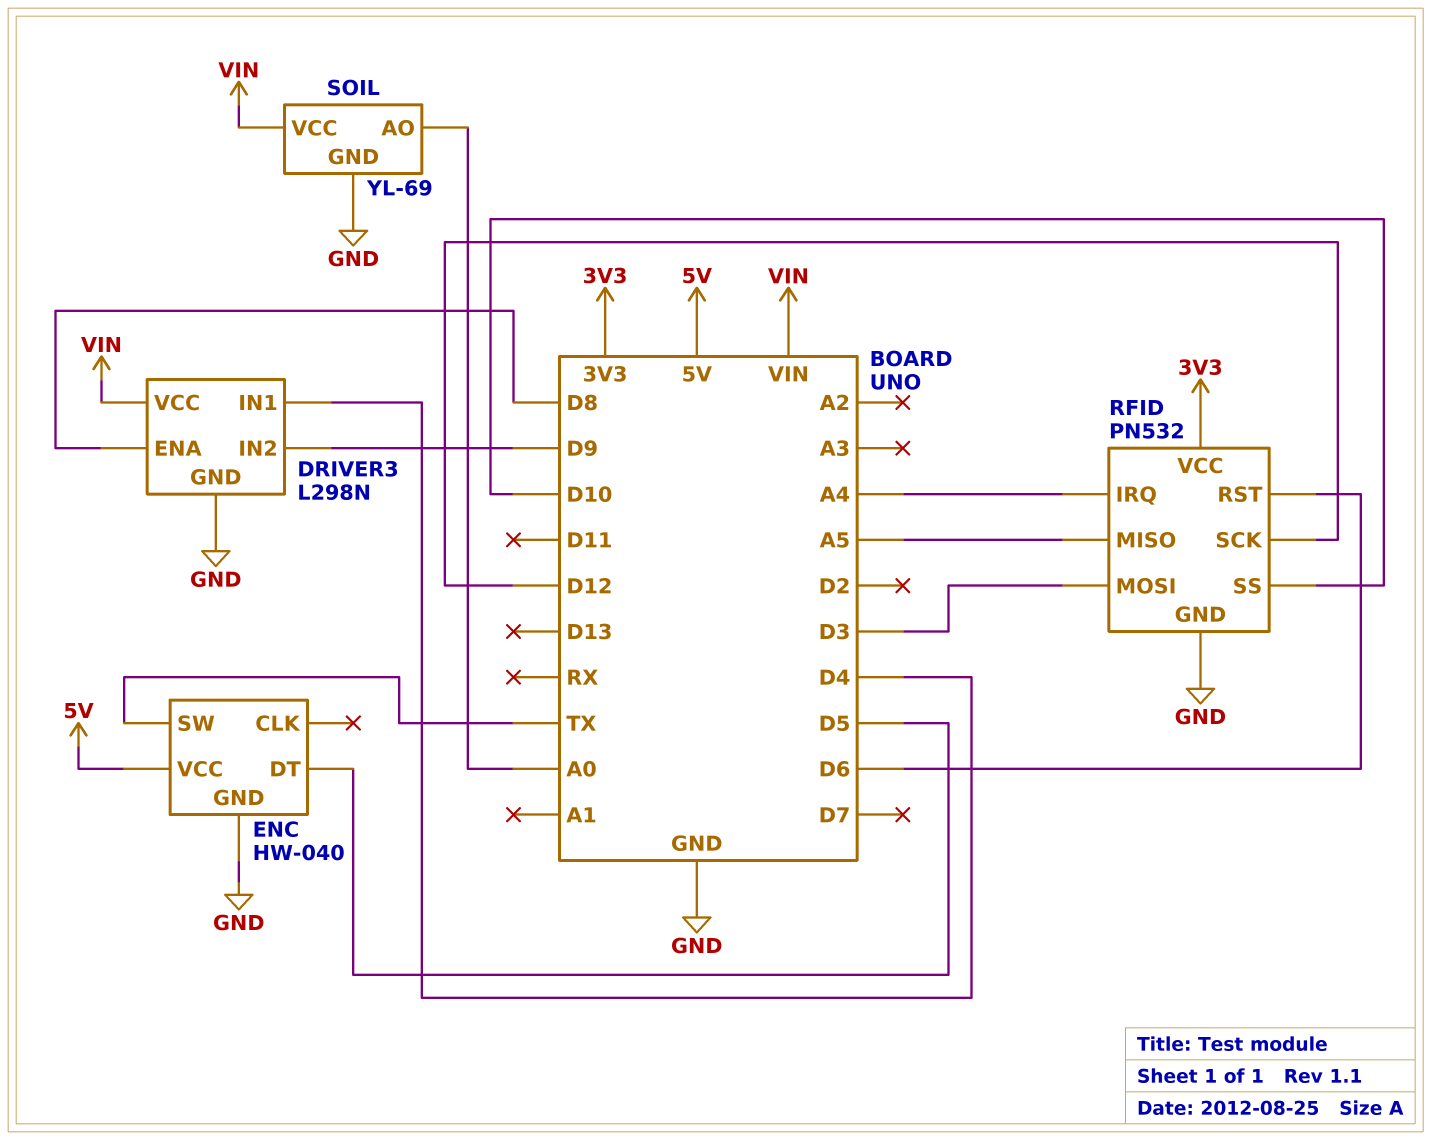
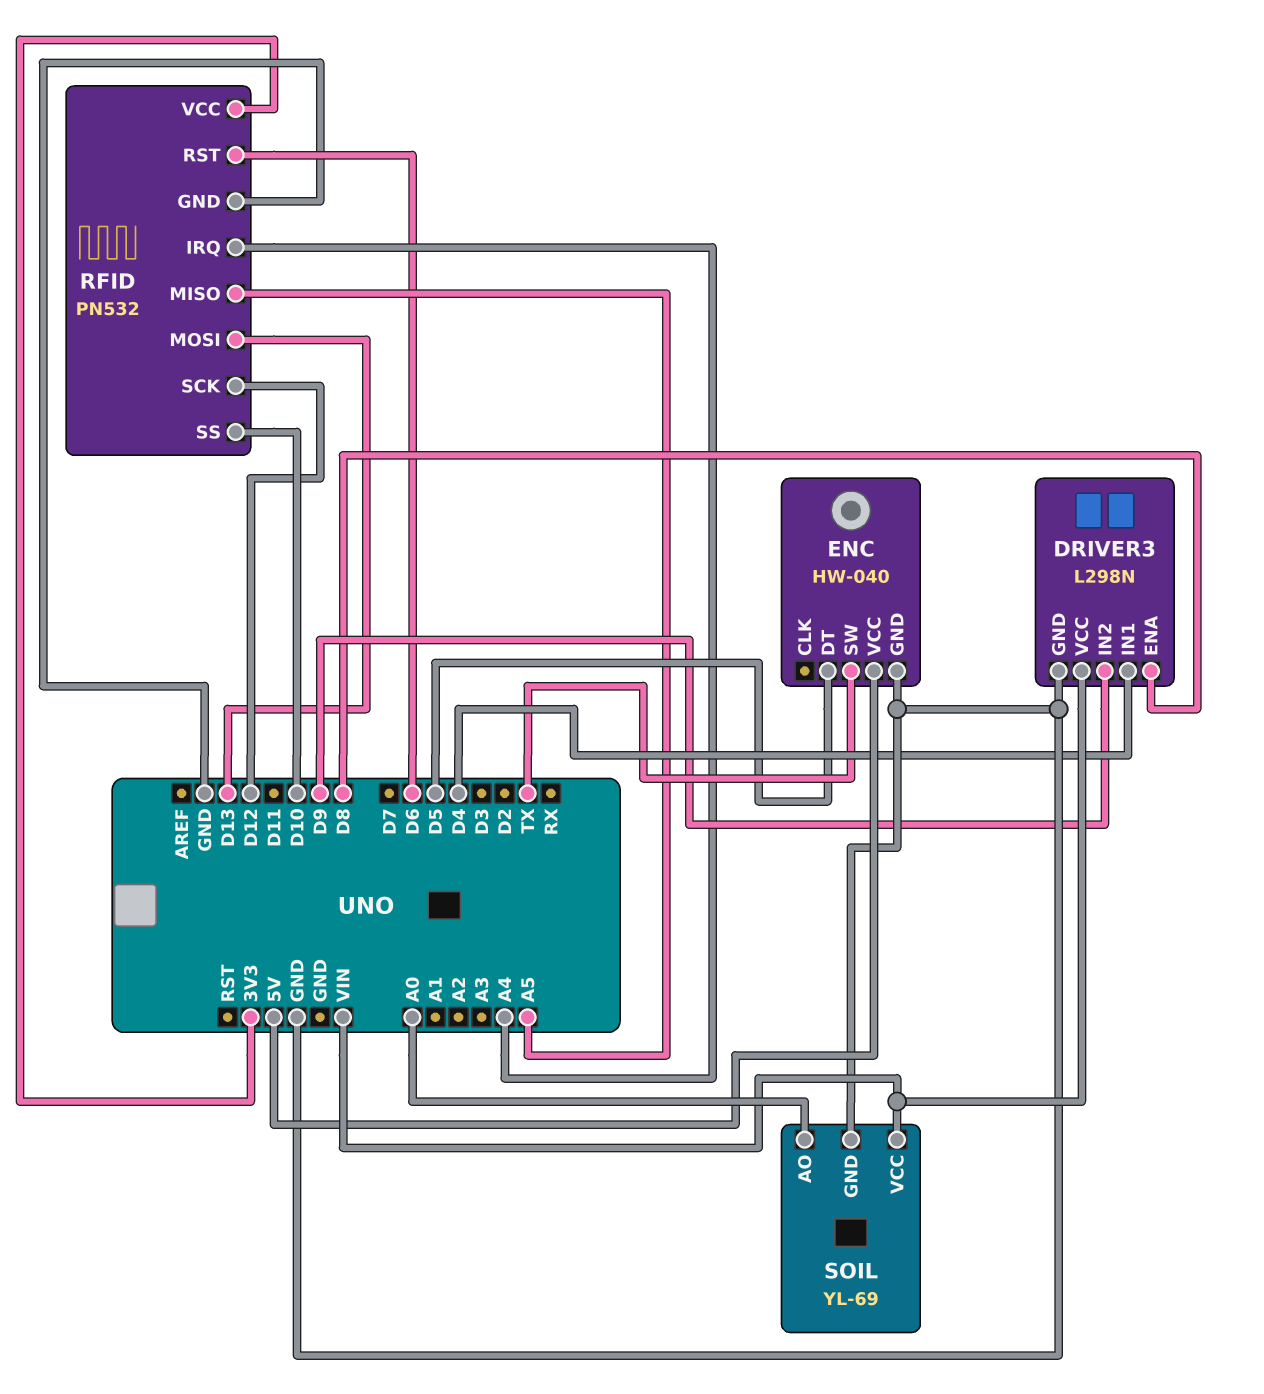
RFID pin MOSI: D3 -> D13

